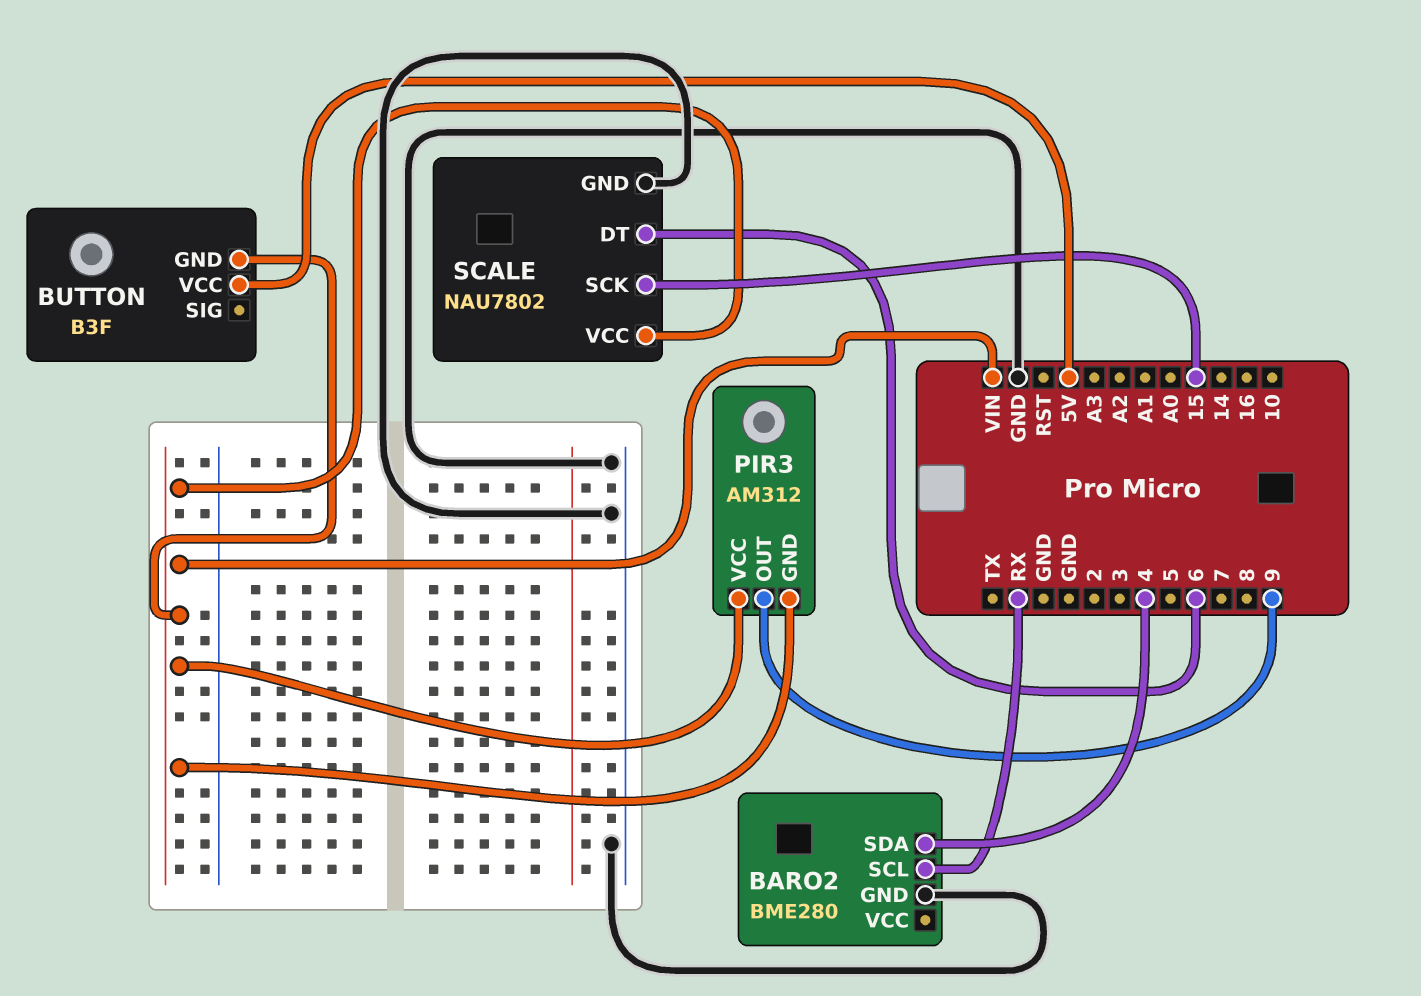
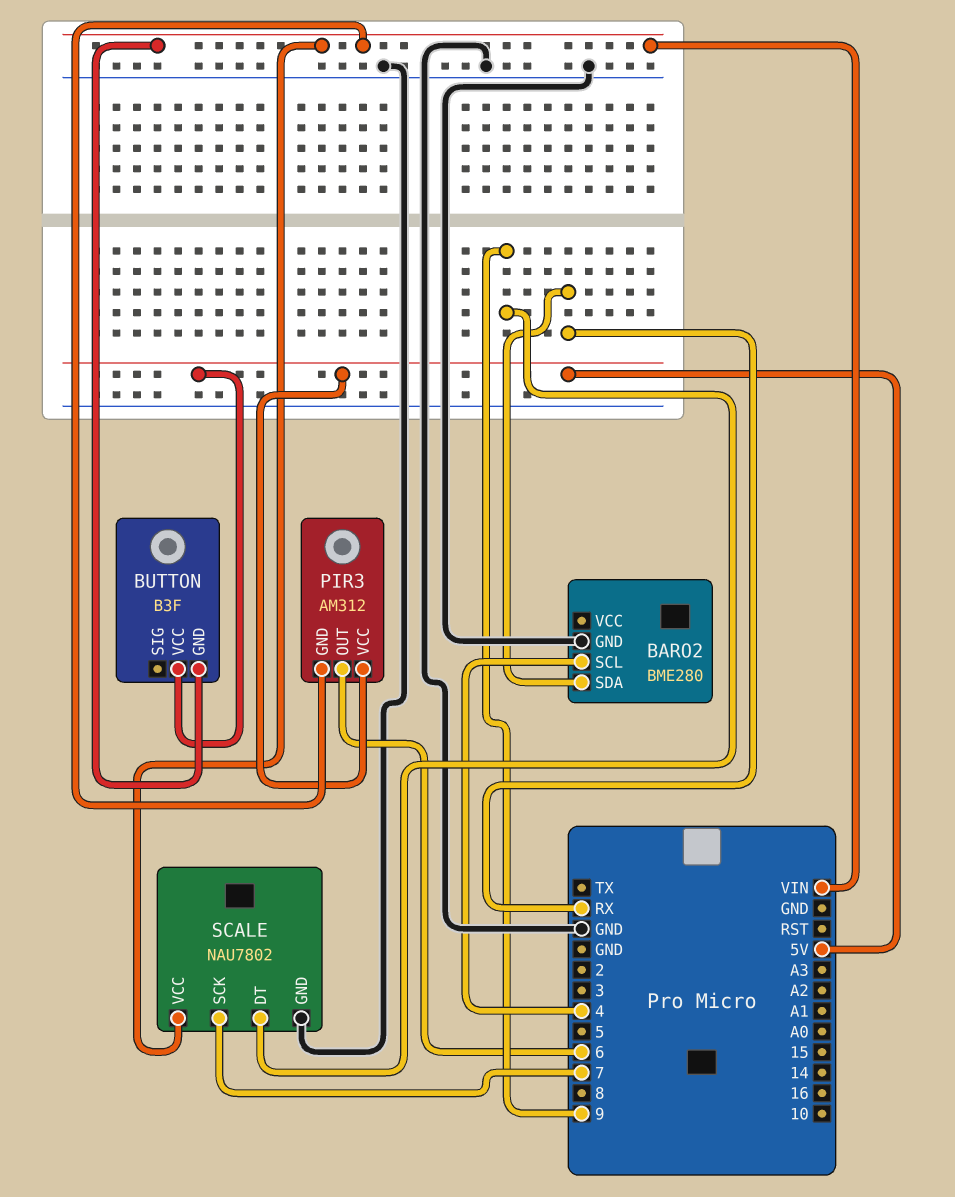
BARO2 pin SCL: RX -> 4
BARO2 pin SDA: 4 -> RX
PIR3 pin OUT: 9 -> 6
PIR3 pin VCC: VIN -> 5V
SCALE pin DT: 6 -> 9
SCALE pin SCK: 15 -> 7

